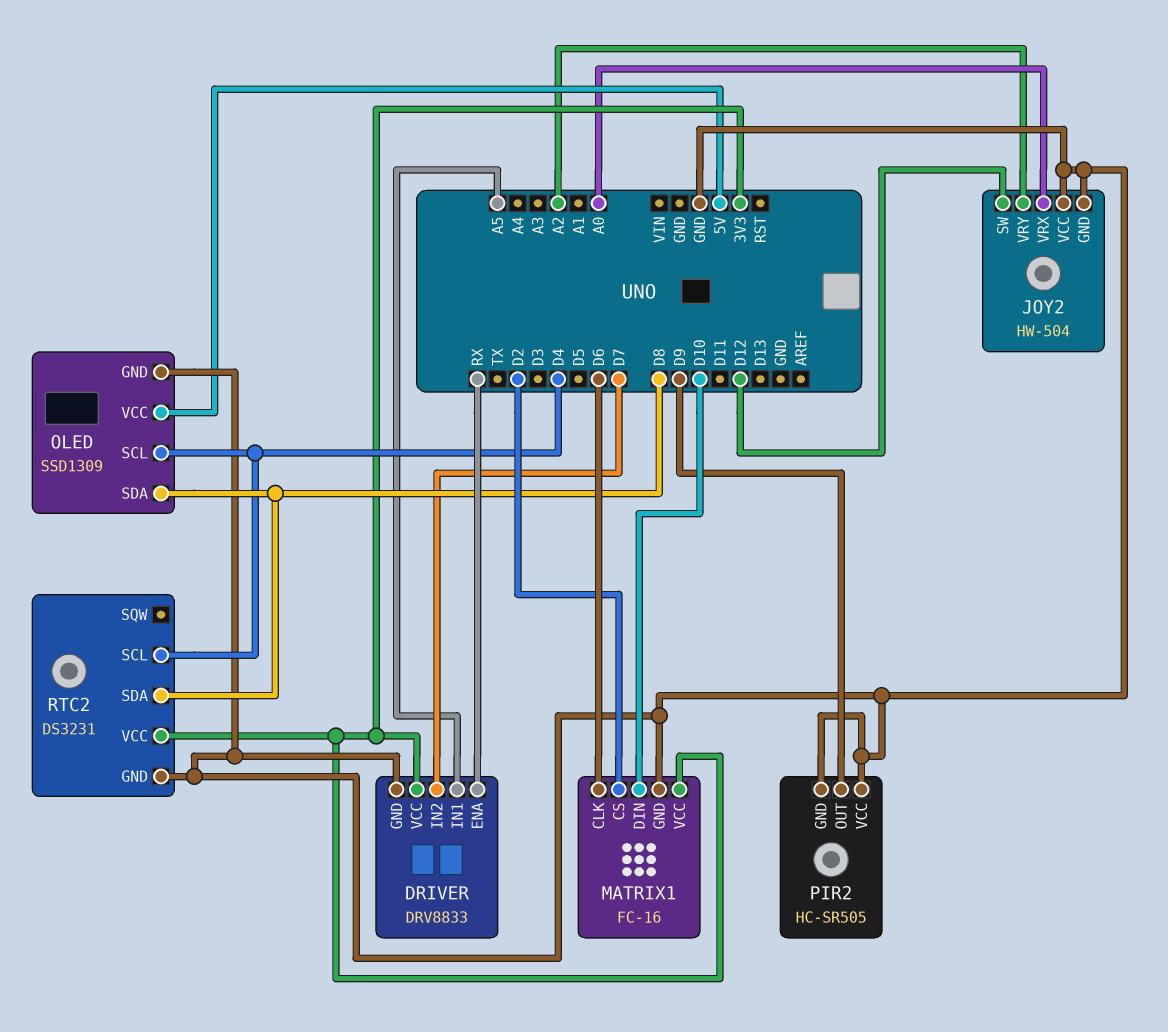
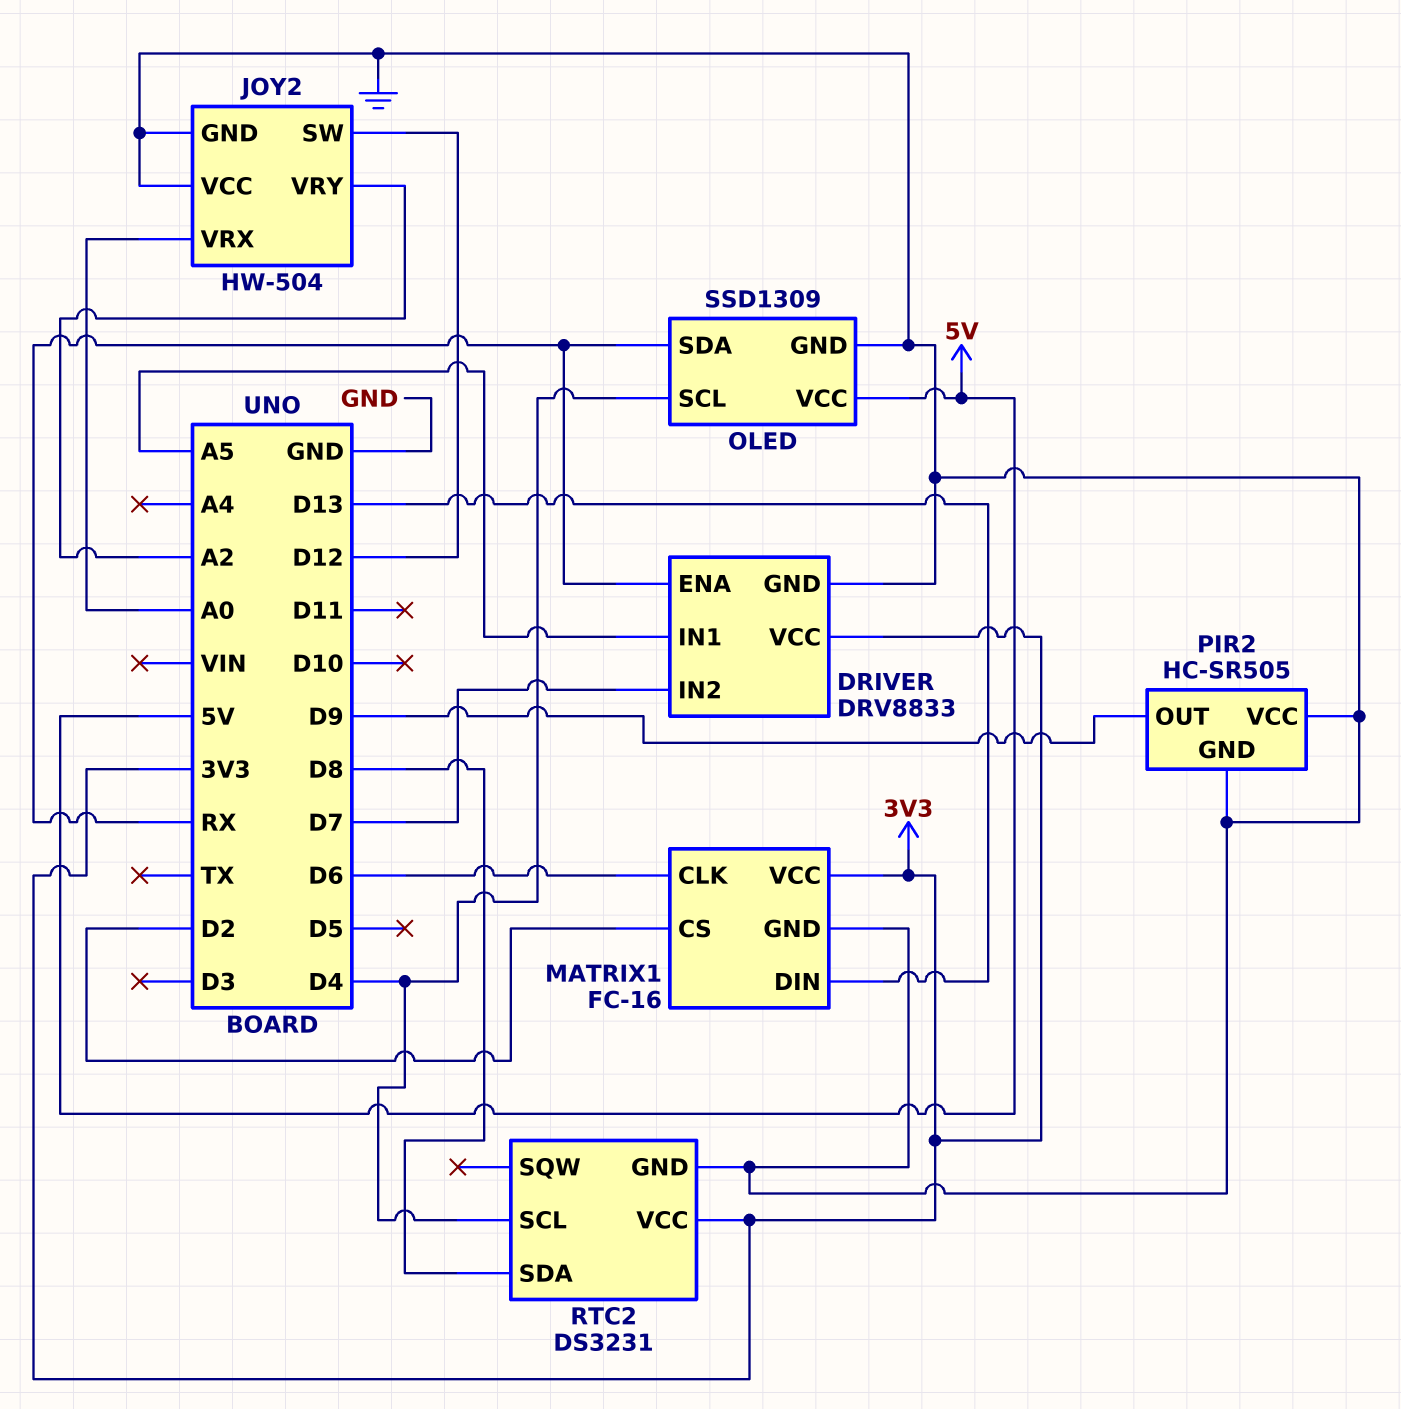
MATRIX1 pin DIN: D10 -> D13
OLED pin SDA: D8 -> RX

